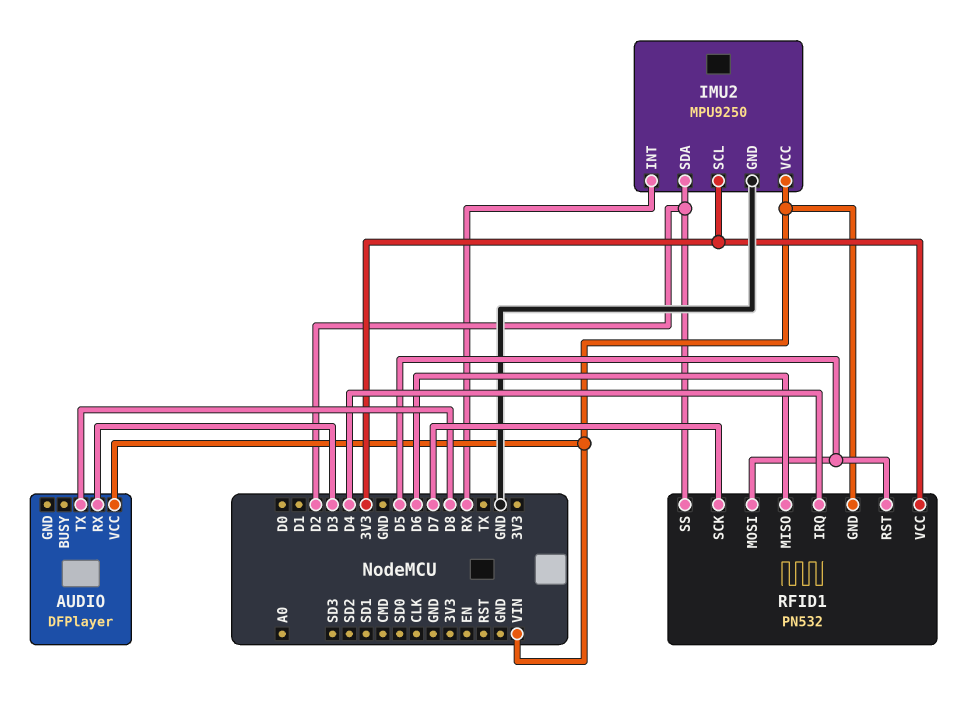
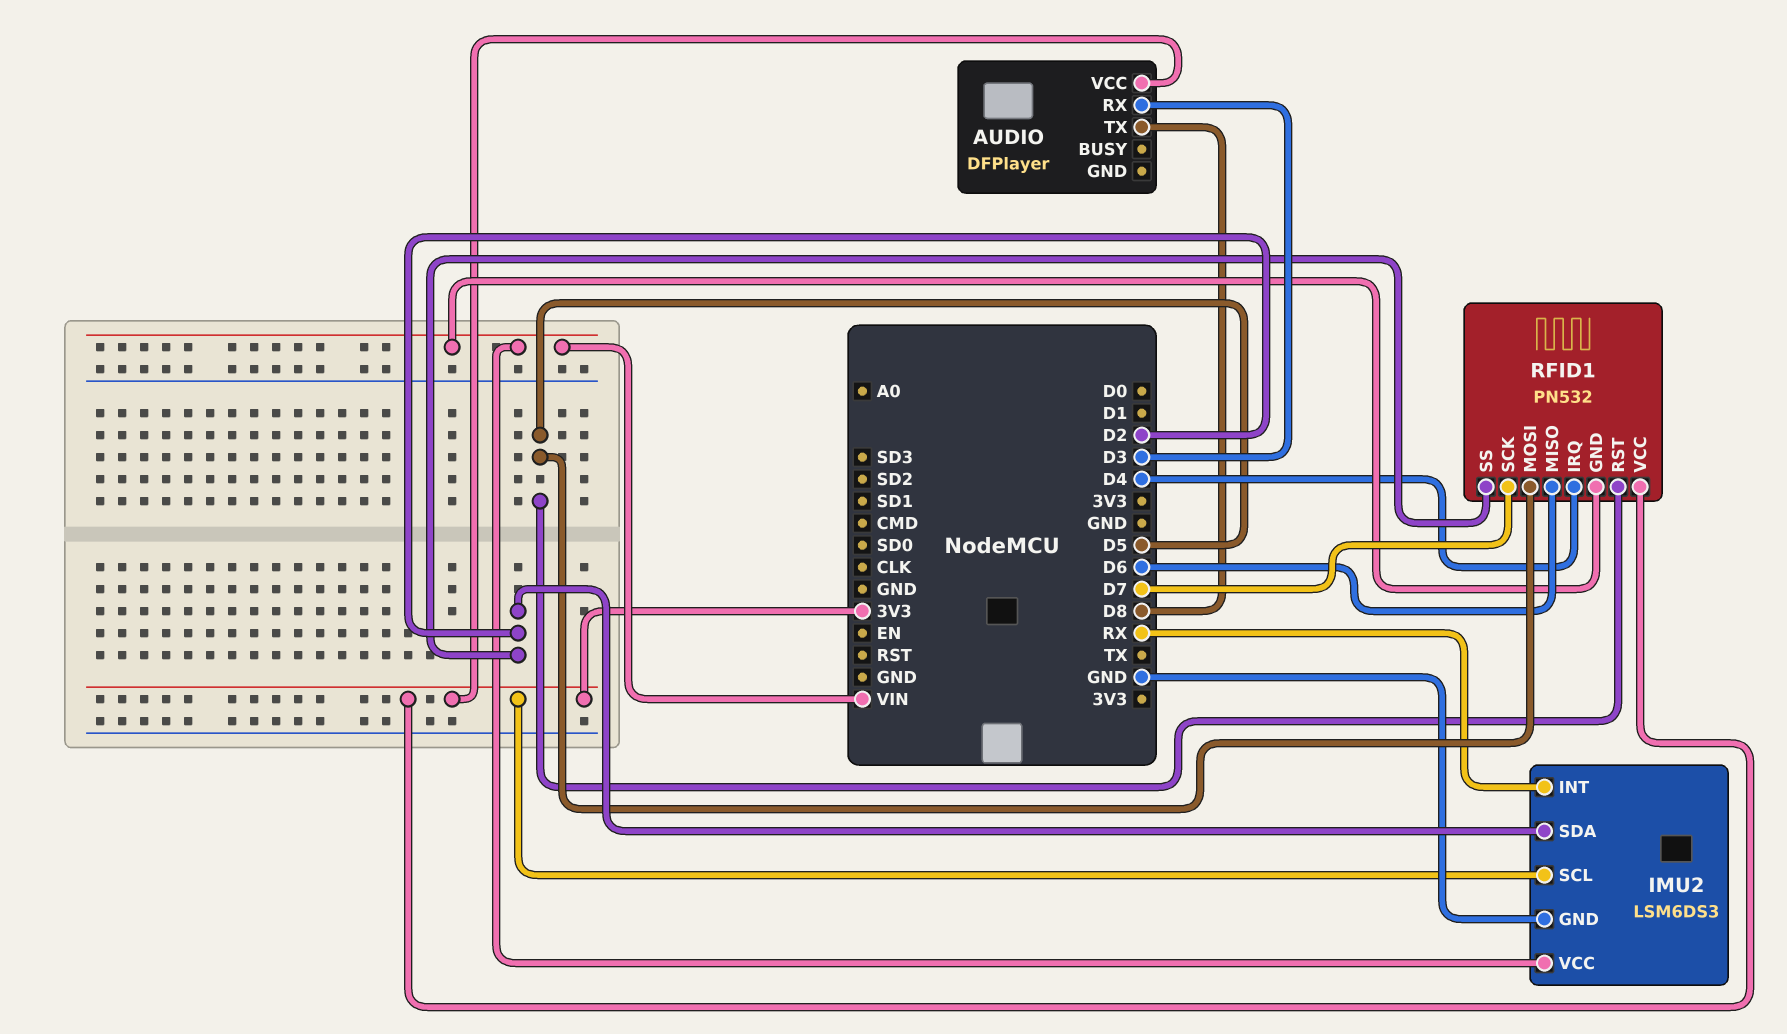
AUDIO pin VCC: VIN -> 3V3
IMU2: MPU9250 -> LSM6DS3

